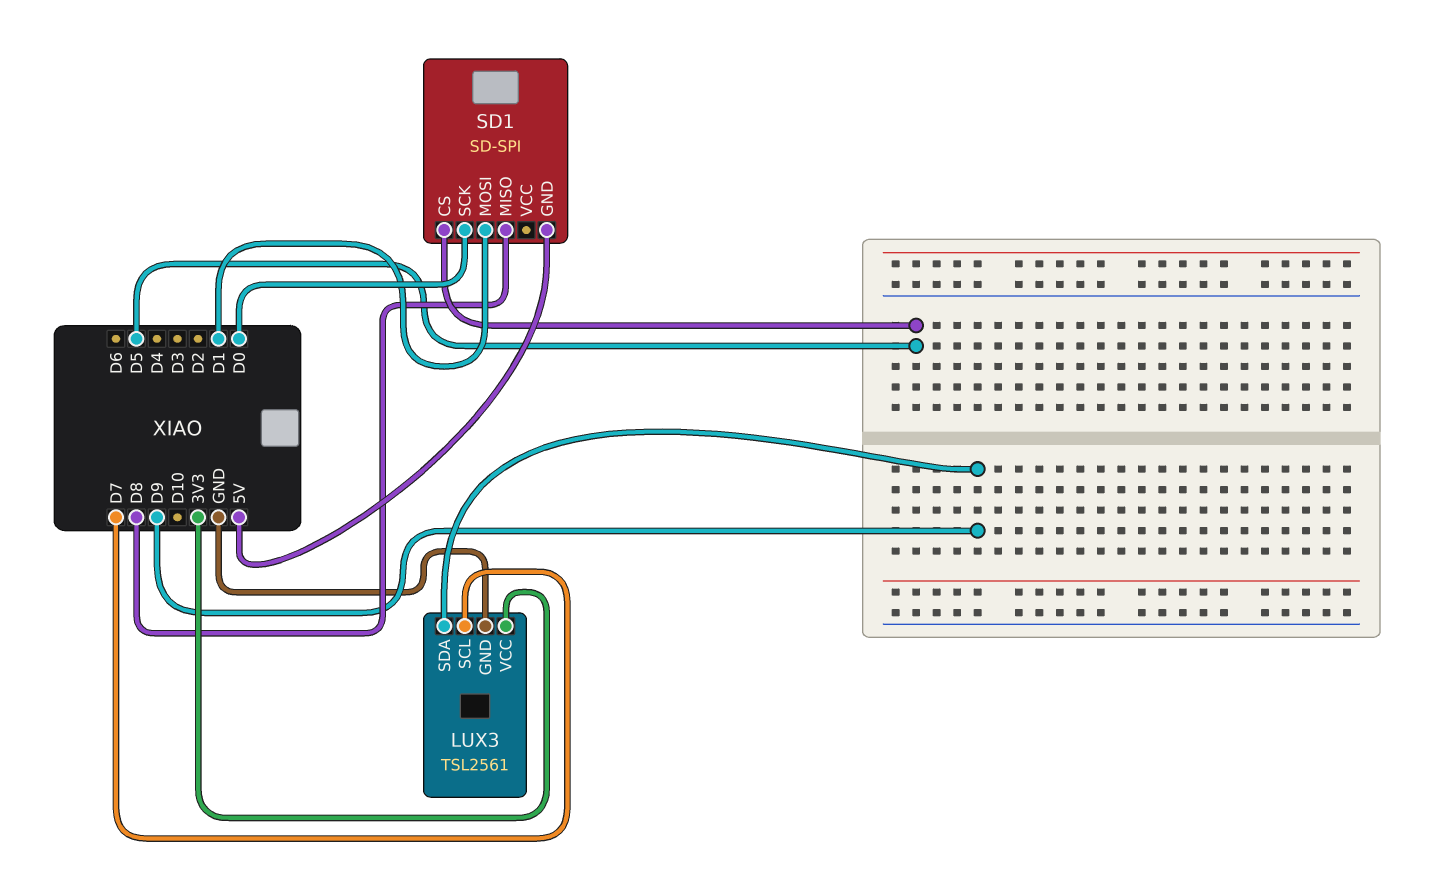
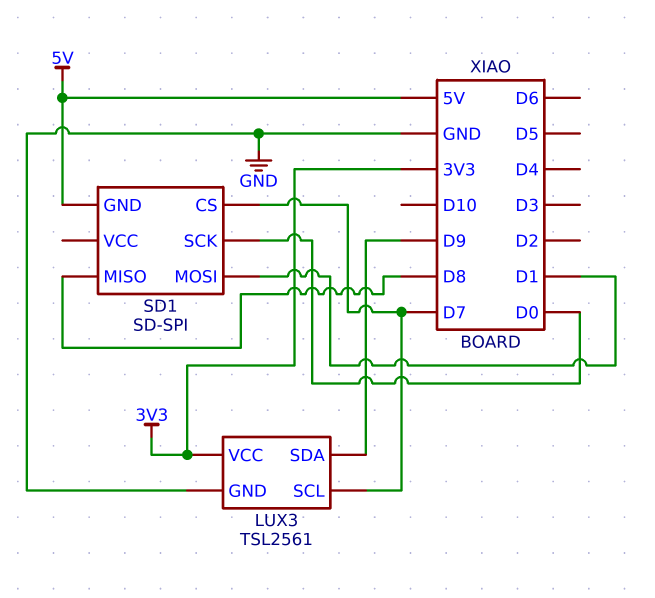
SD1 pin CS: D5 -> D7

